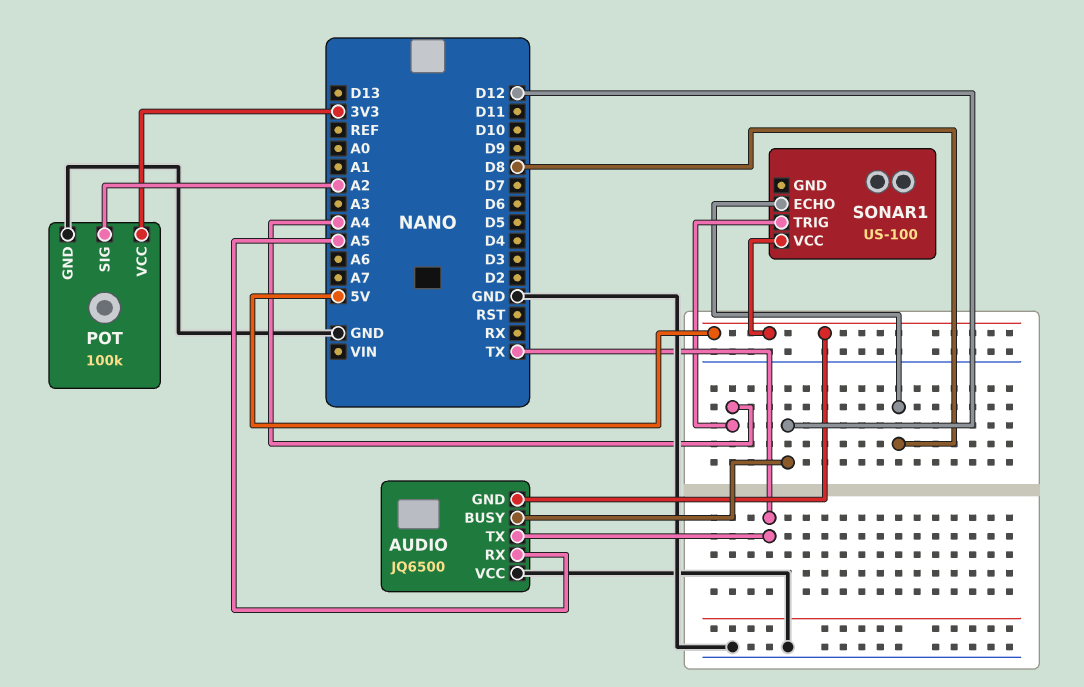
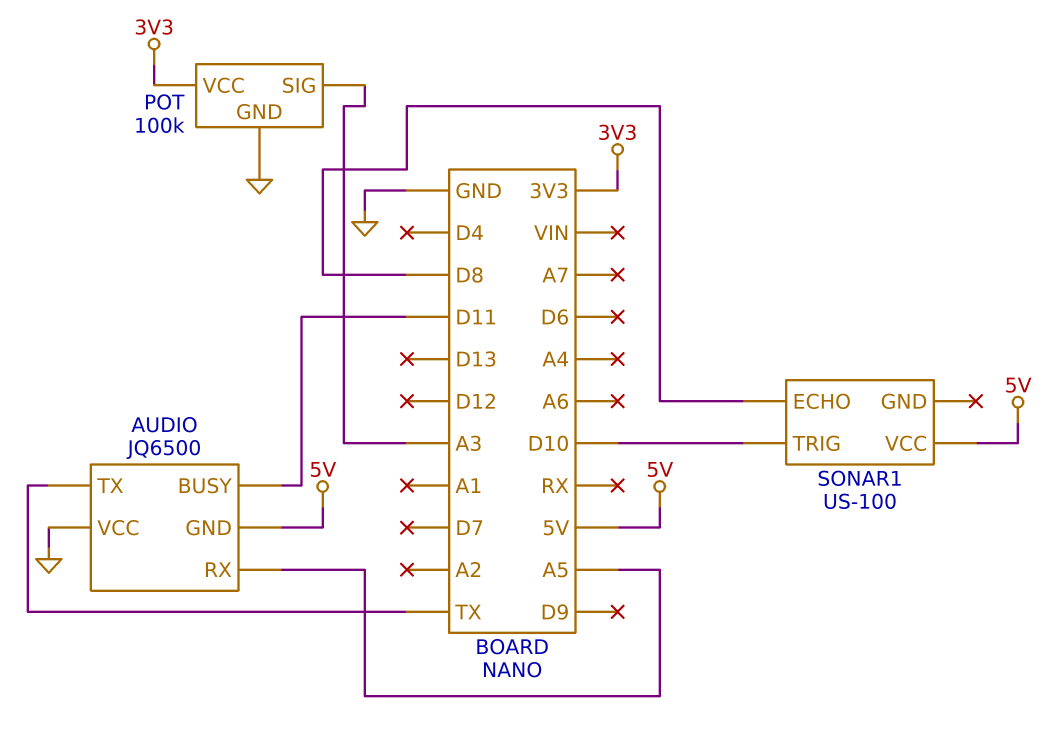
AUDIO pin BUSY: D12 -> D11
POT pin SIG: A2 -> A3
SONAR1 pin TRIG: A4 -> D10

